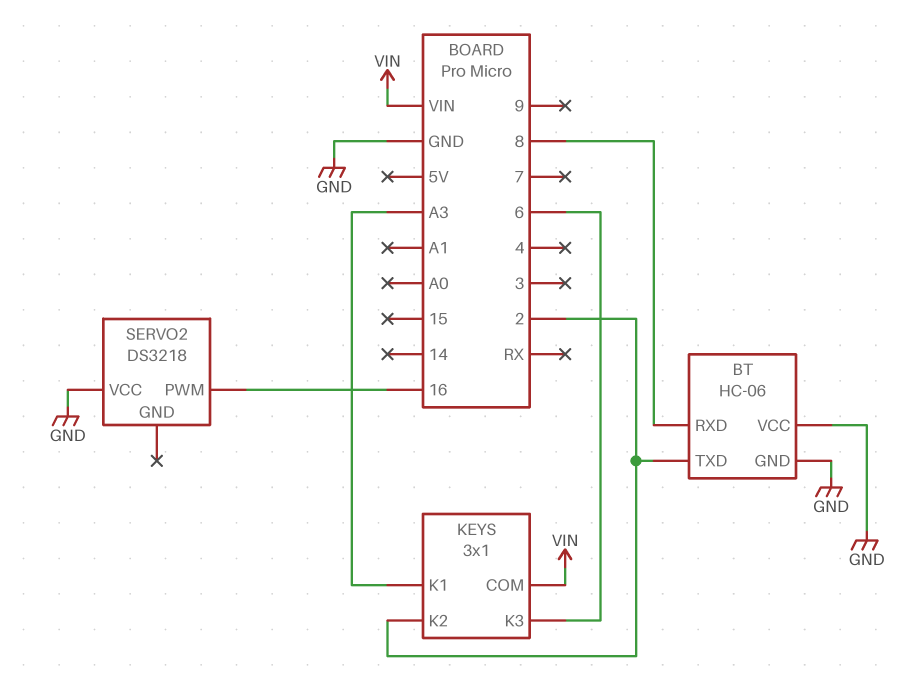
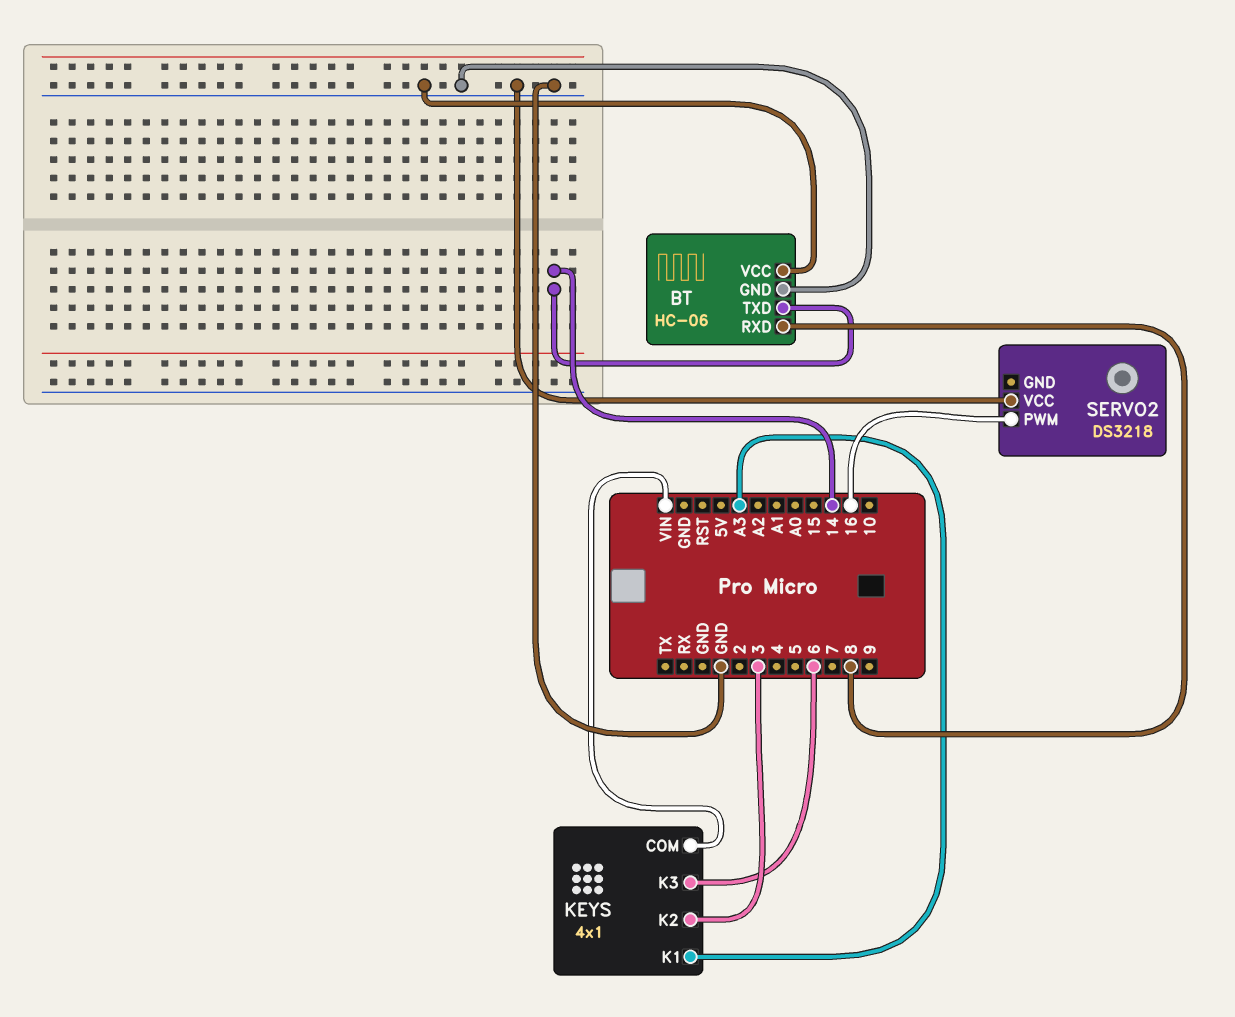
BT pin TXD: 2 -> 14
KEYS: 3x1 -> 4x1
KEYS pin K2: 2 -> 3

